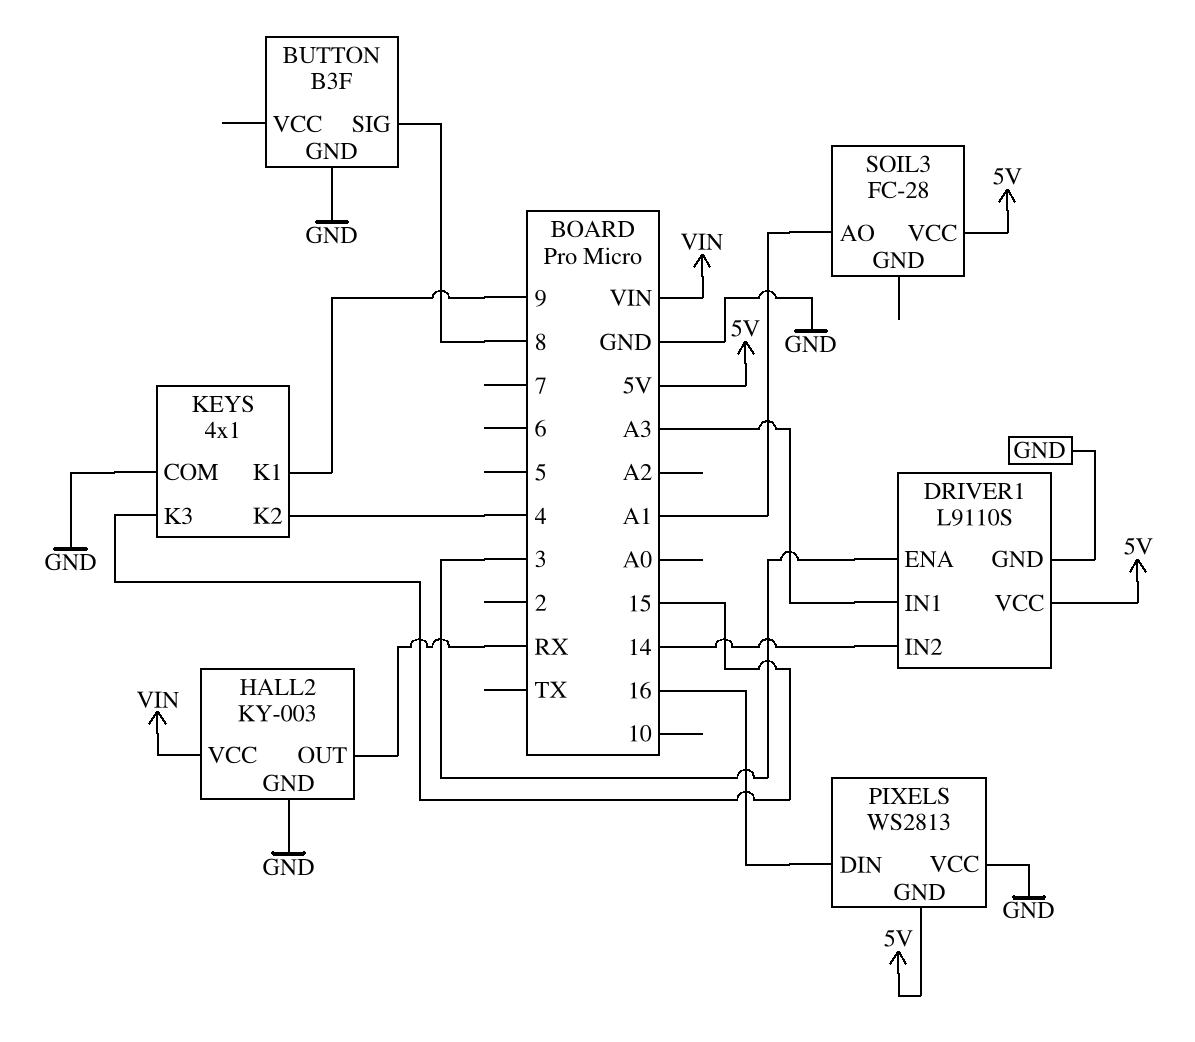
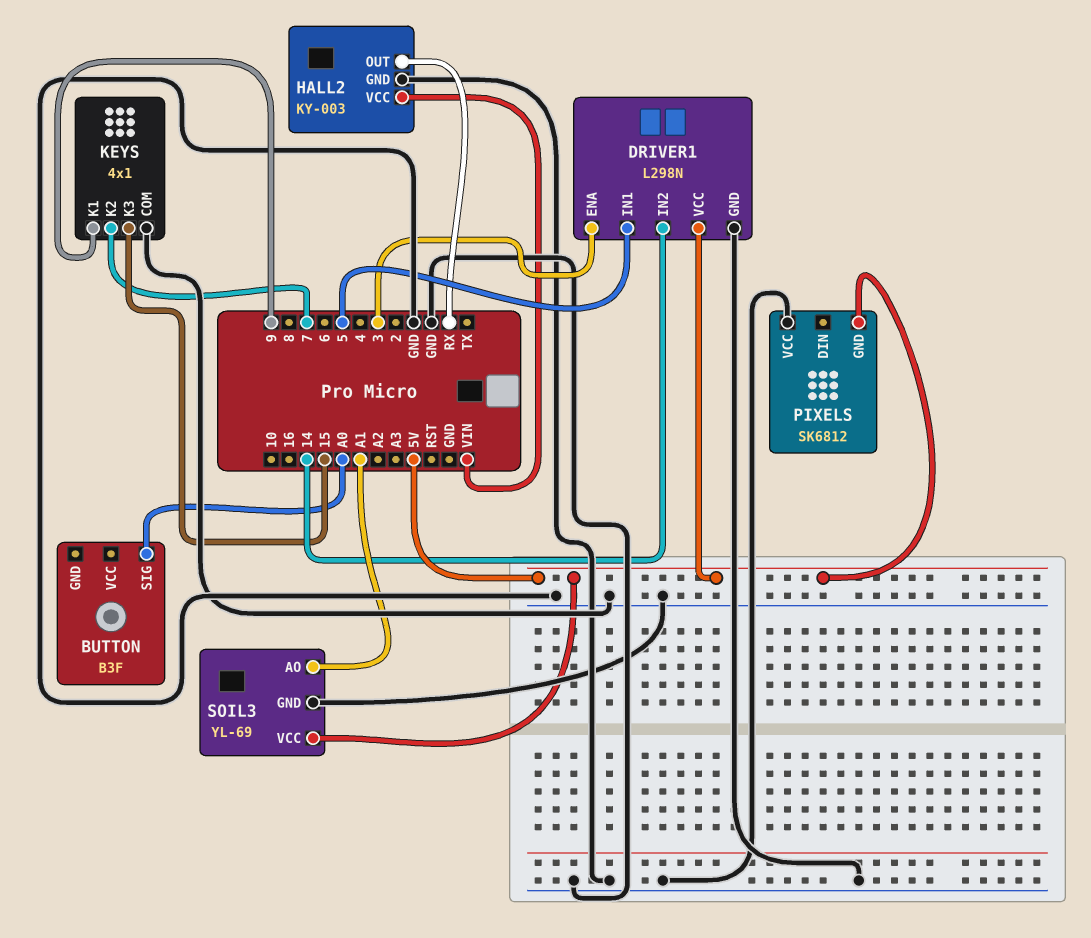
BUTTON pin GND: GND -> none
BUTTON pin SIG: 8 -> A0
DRIVER1: L9110S -> L298N
DRIVER1 pin IN1: A3 -> 5
KEYS pin K2: 4 -> 7
PIXELS: WS2813 -> SK6812
PIXELS pin DIN: 16 -> none
SOIL3: FC-28 -> YL-69
SOIL3 pin GND: none -> GND

